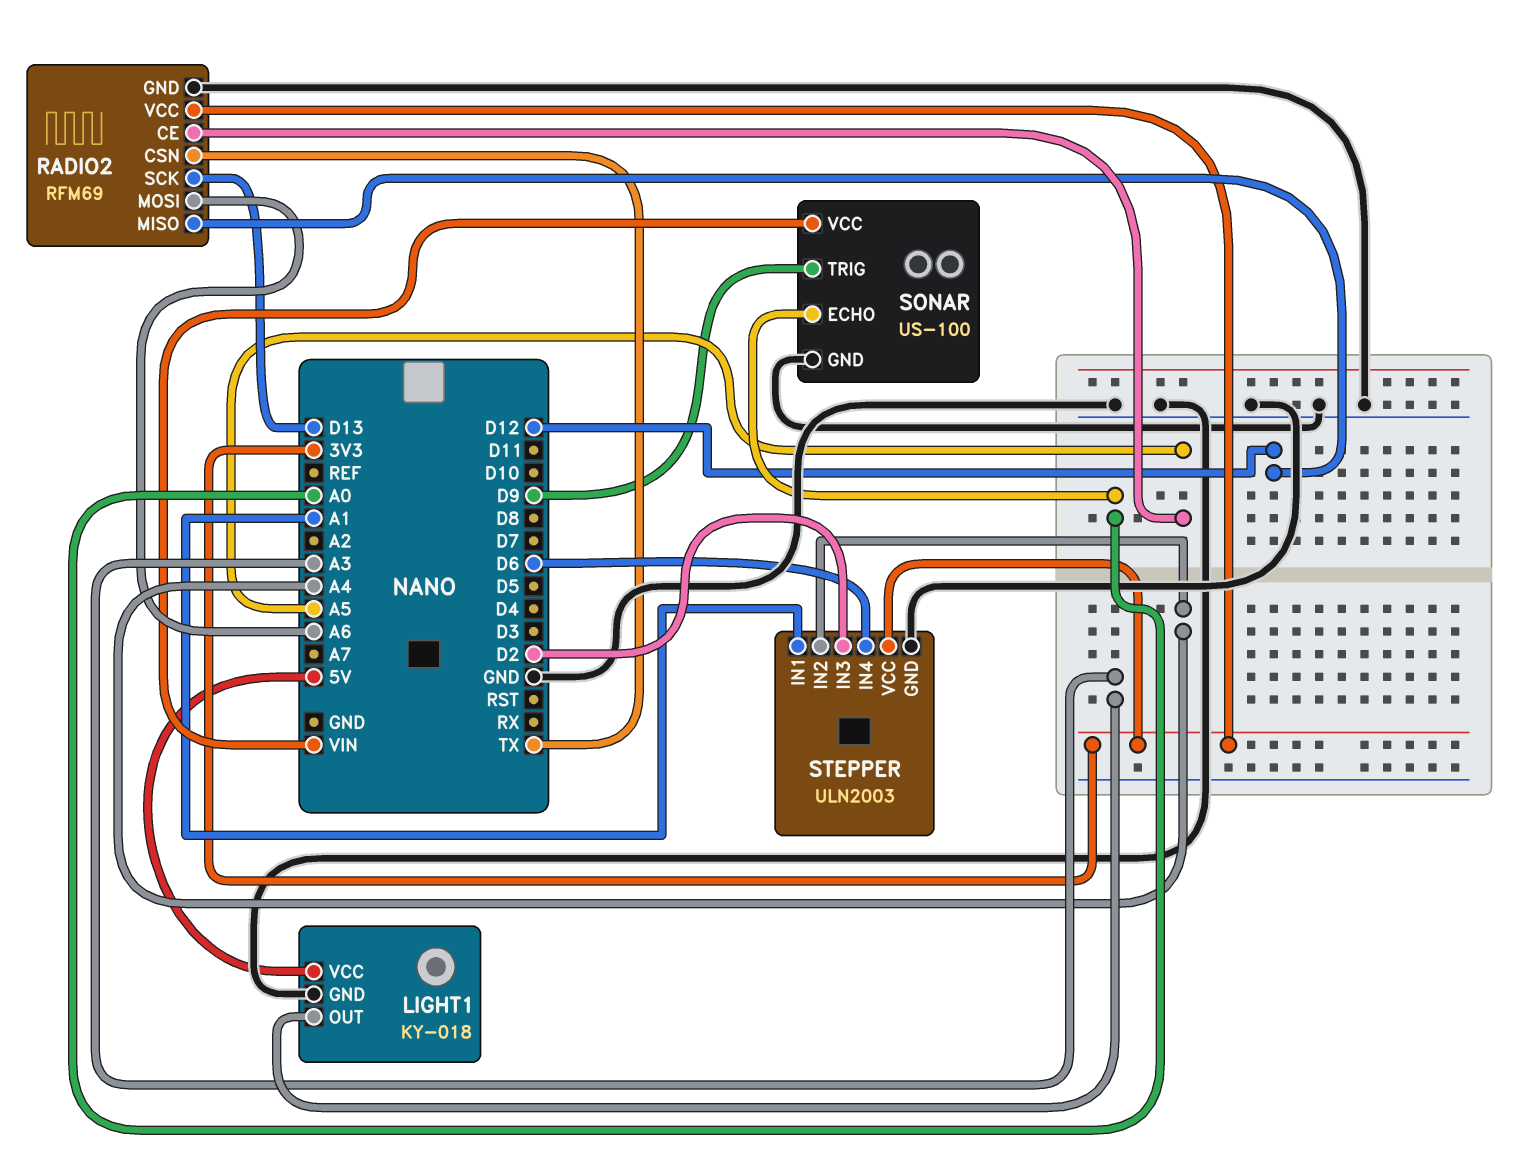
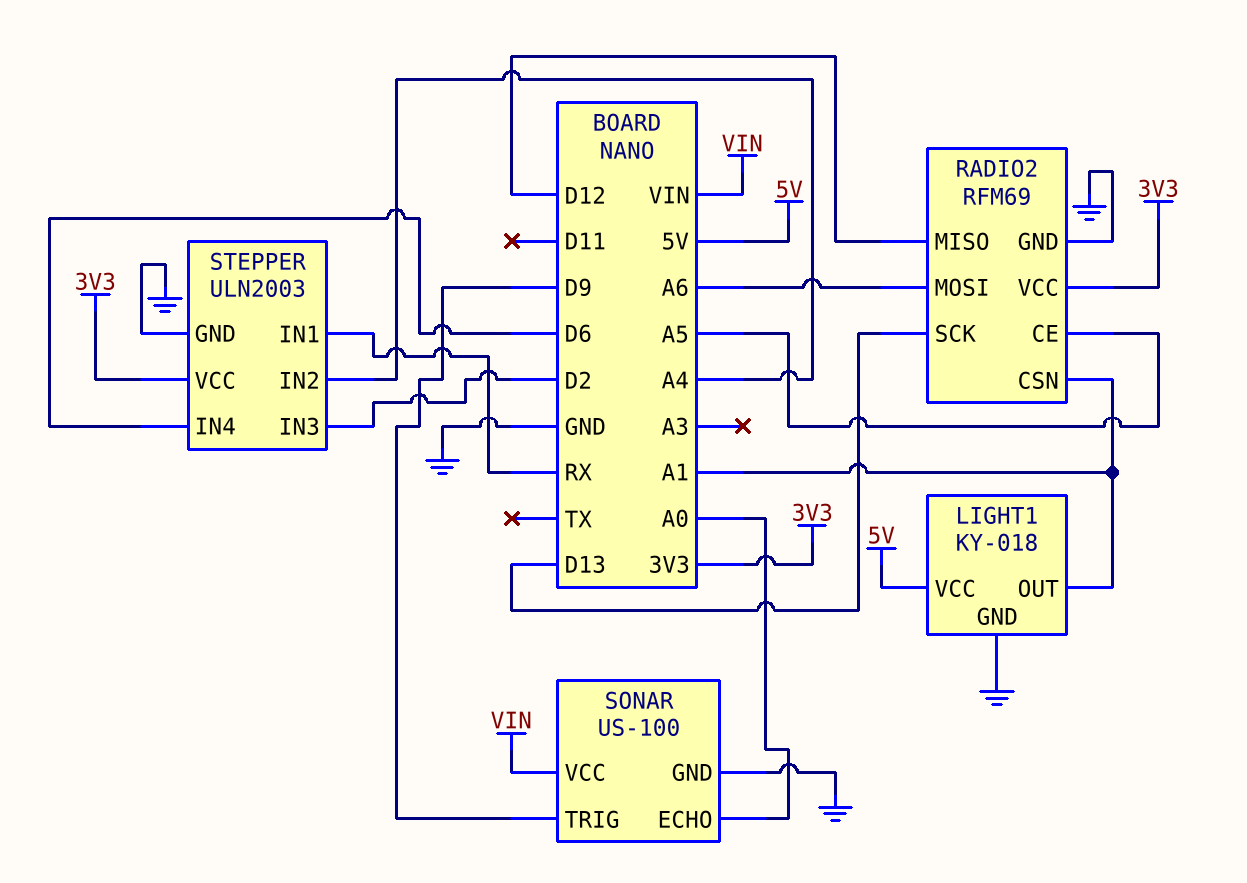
LIGHT1 pin OUT: A3 -> A1
RADIO2 pin CSN: TX -> A1
STEPPER pin IN1: A1 -> RX

